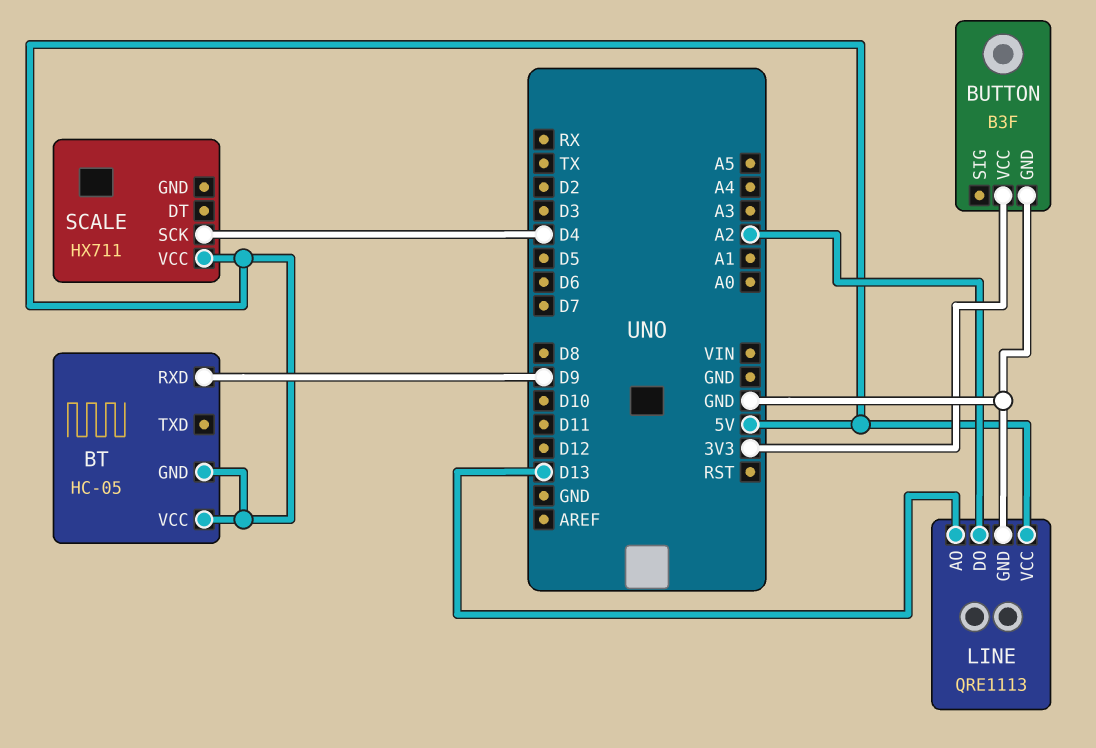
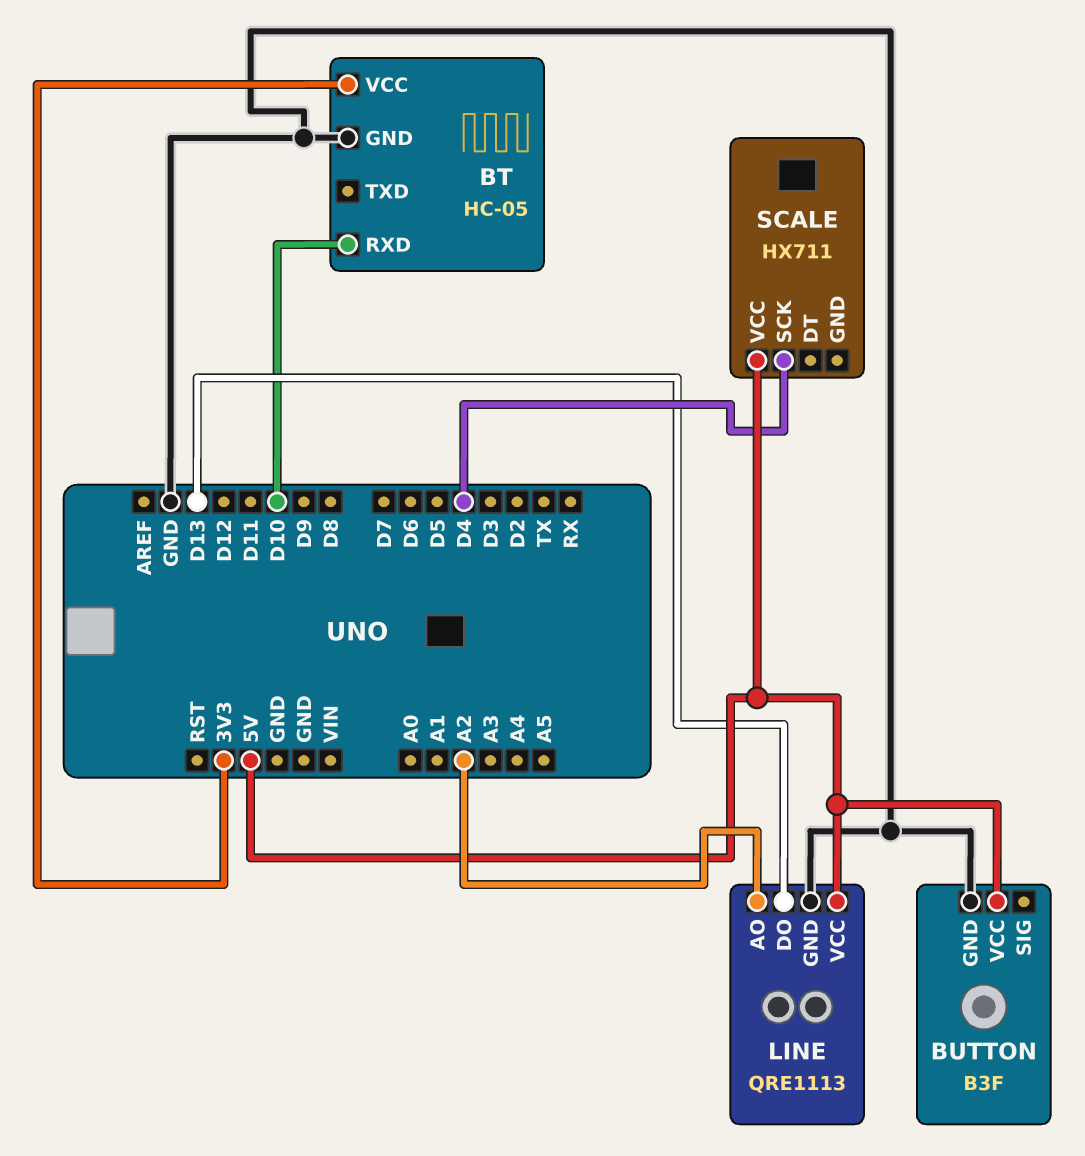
BT pin GND: 5V -> GND
BT pin RXD: D9 -> D10
BT pin VCC: 5V -> 3V3
BUTTON pin VCC: 3V3 -> 5V
LINE pin AO: D13 -> A2
LINE pin DO: A2 -> D13

